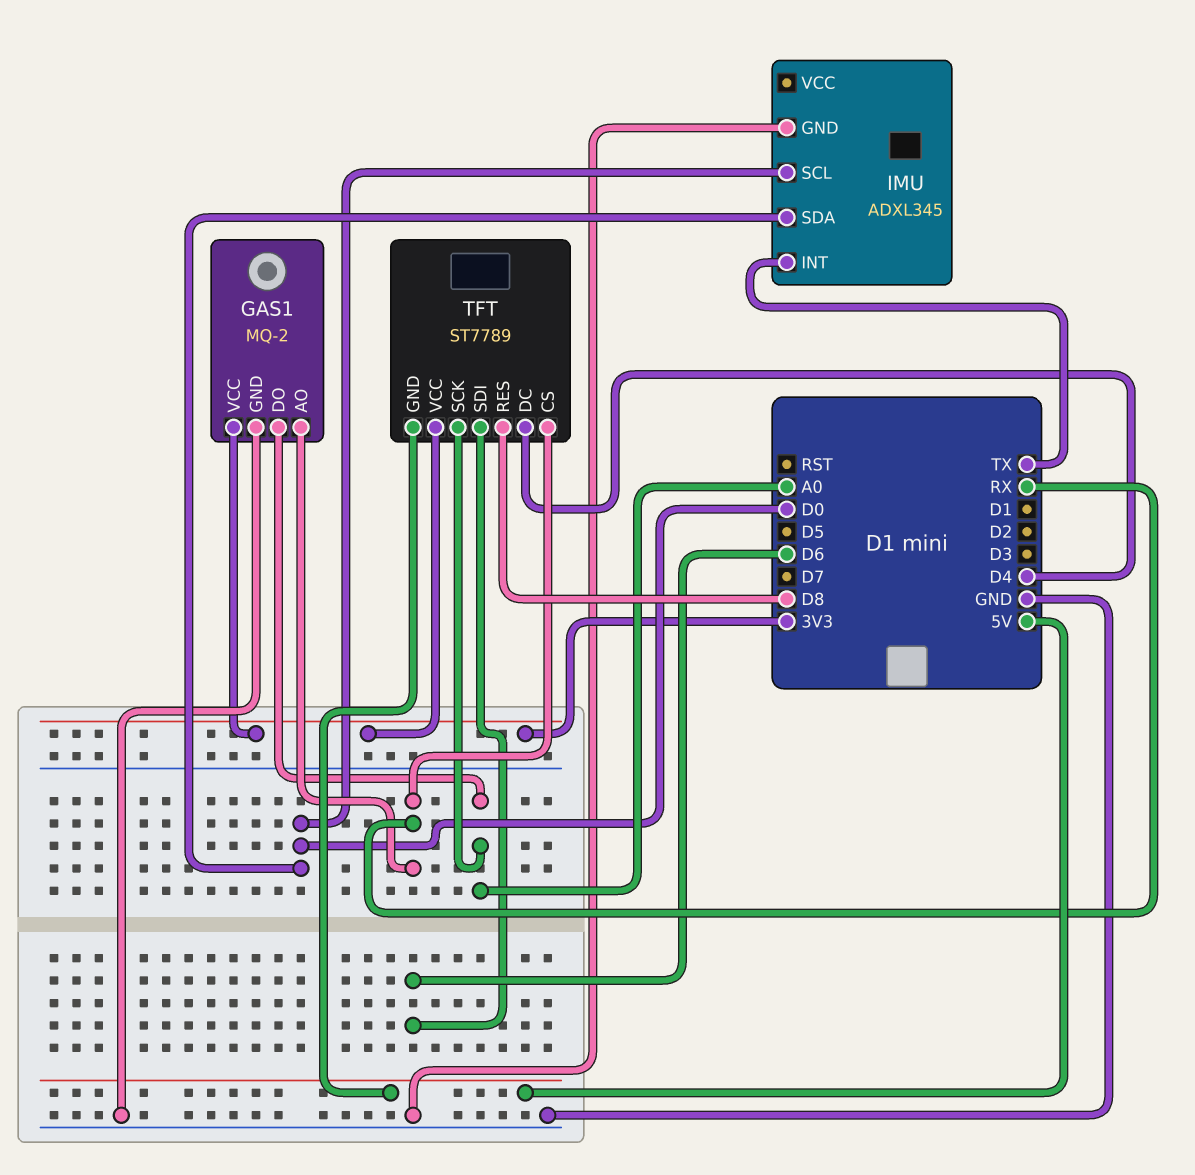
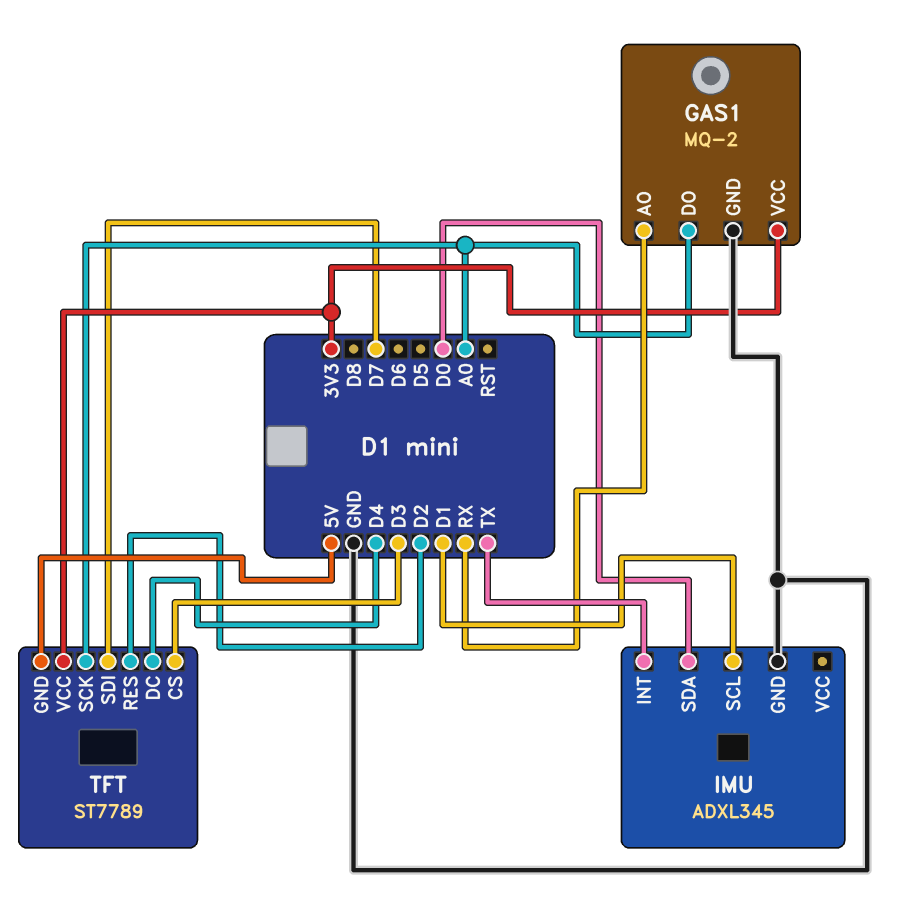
IMU pin SCL: D0 -> D1
TFT pin CS: RX -> D3
TFT pin RES: D8 -> D2
TFT pin SDI: D6 -> D7

